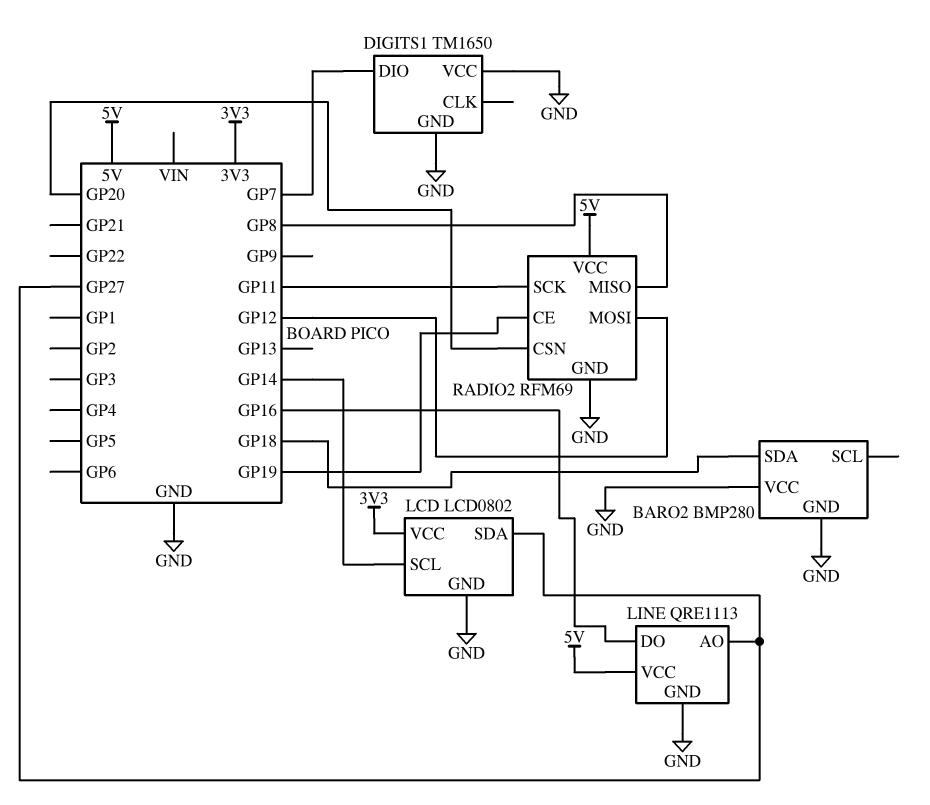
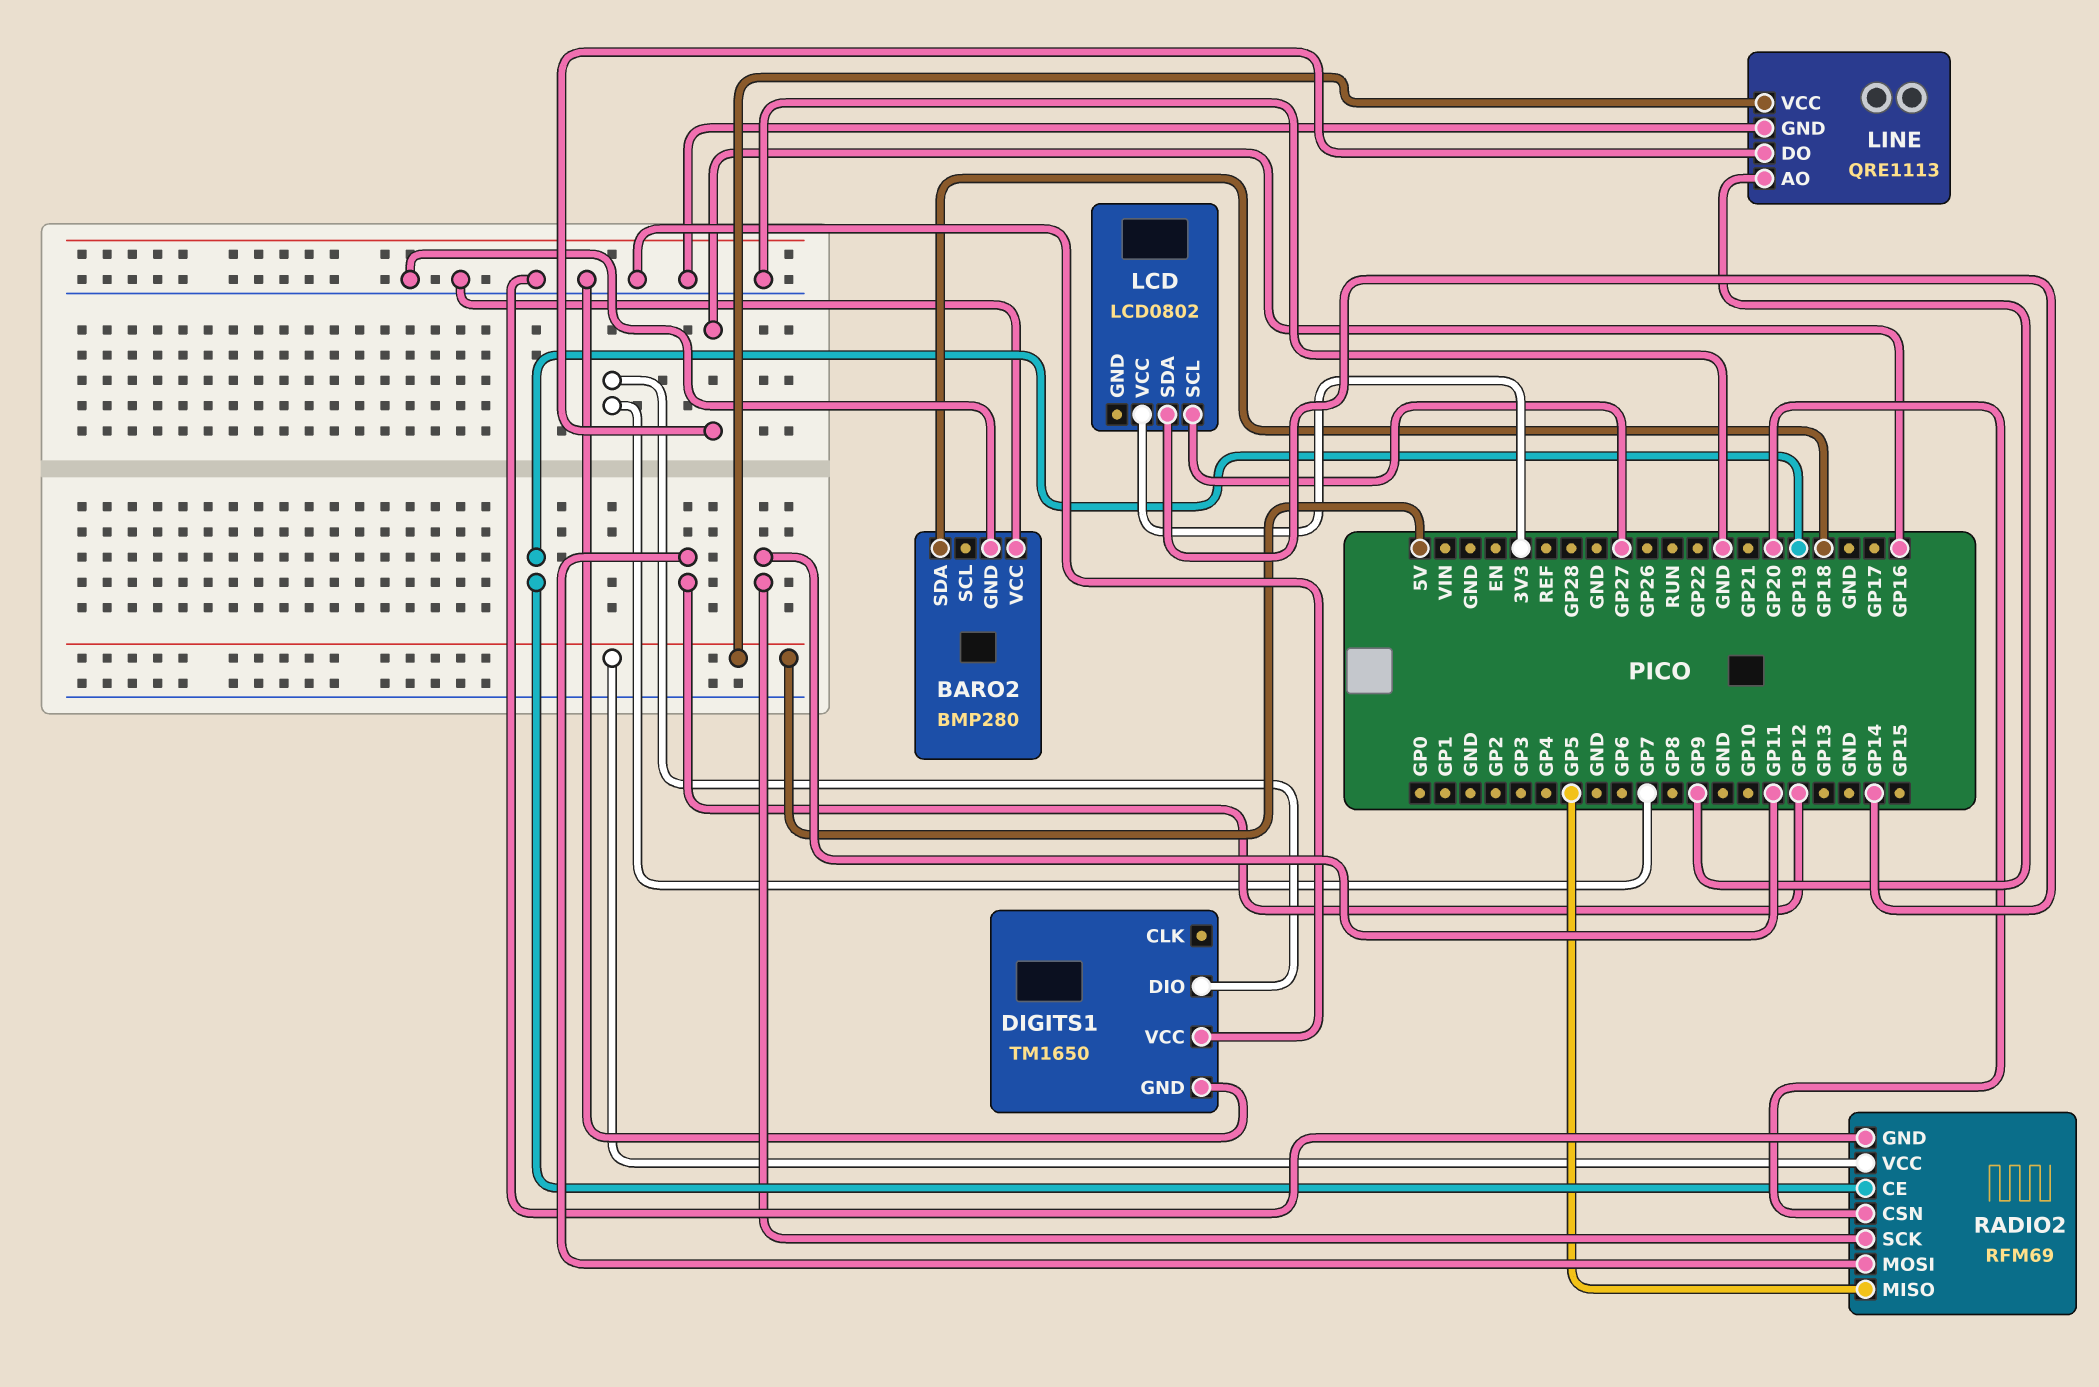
LCD pin GND: GND -> none
LCD pin SCL: GP14 -> GP27
LCD pin SDA: GP27 -> GP14
LINE pin AO: GP27 -> GP9
RADIO2 pin MISO: GP8 -> GP5

